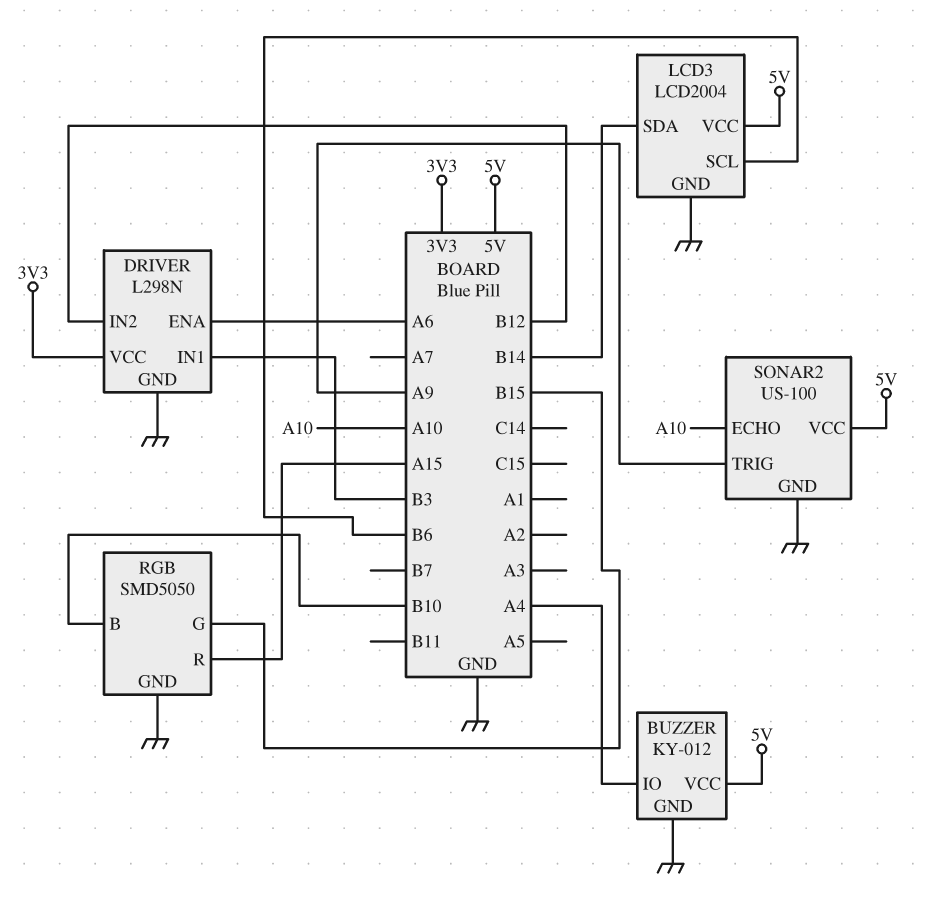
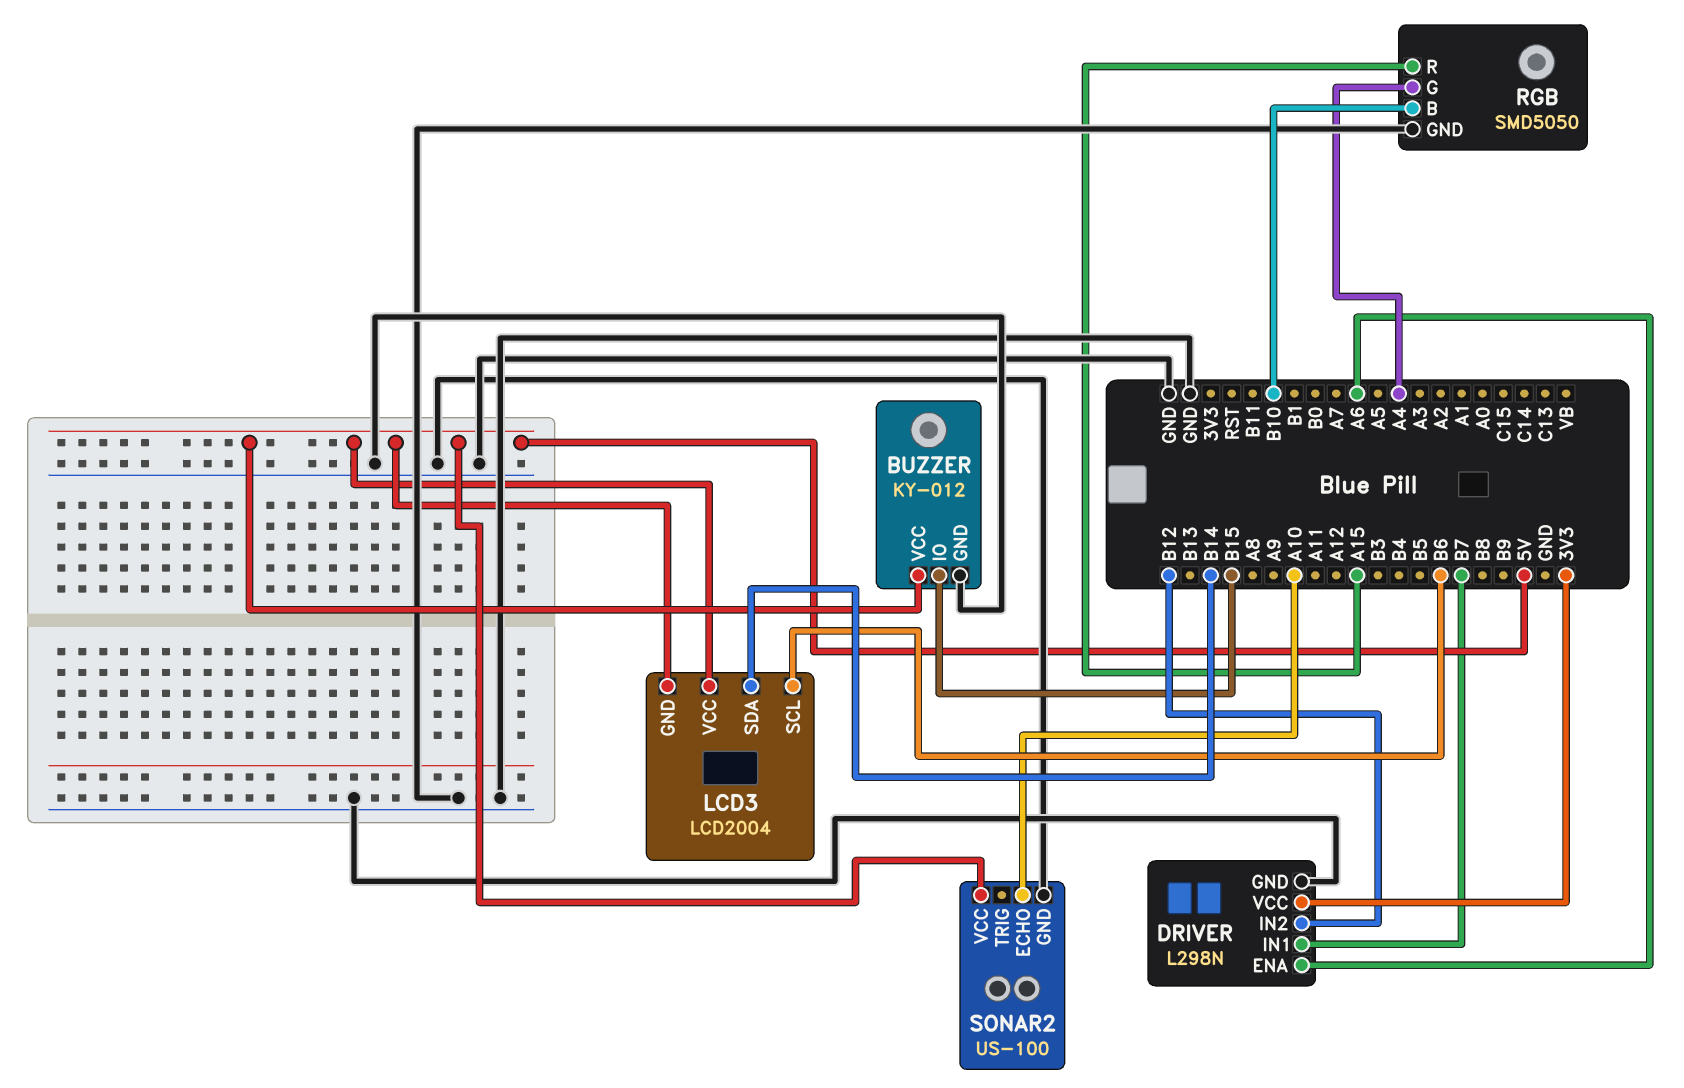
BUZZER pin IO: A4 -> B15
DRIVER pin IN1: B3 -> B7
LCD3 pin GND: GND -> 5V
RGB pin G: B15 -> A4
SONAR2 pin TRIG: A9 -> none

